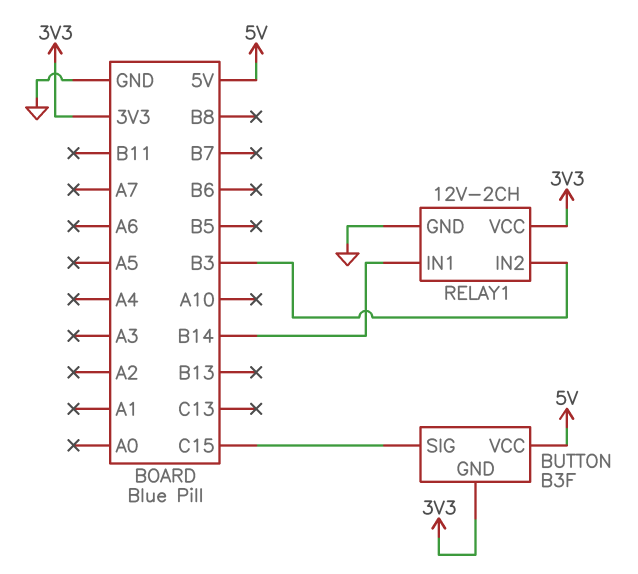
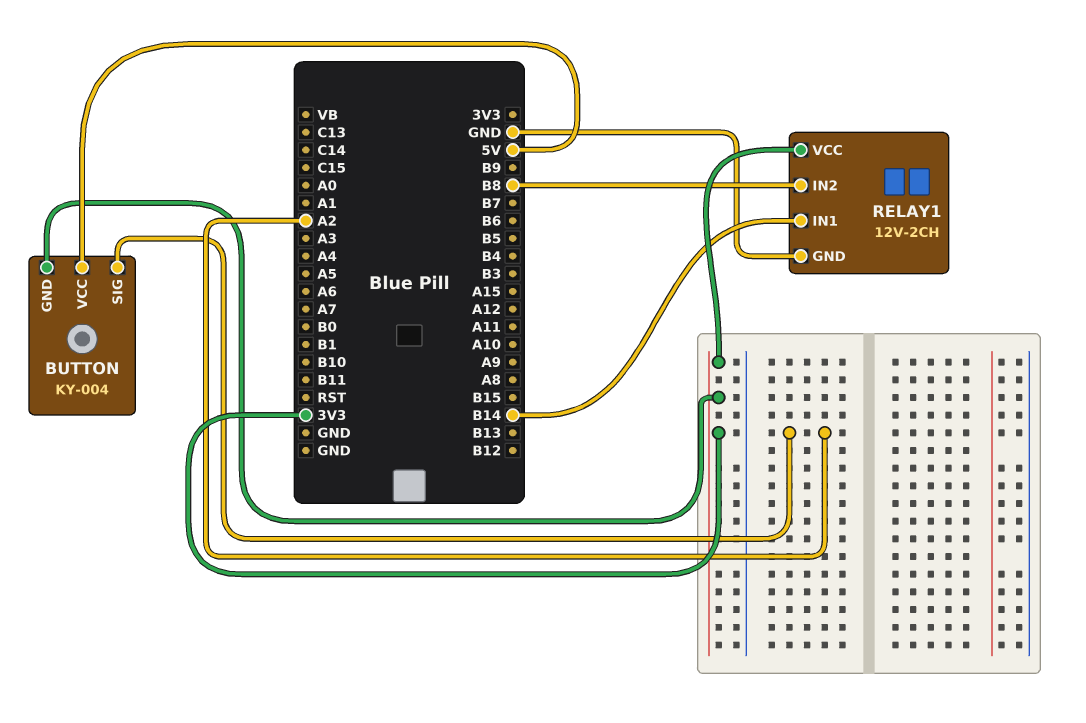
BUTTON: B3F -> KY-004
BUTTON pin SIG: C15 -> A2
RELAY1 pin IN2: B3 -> B8

